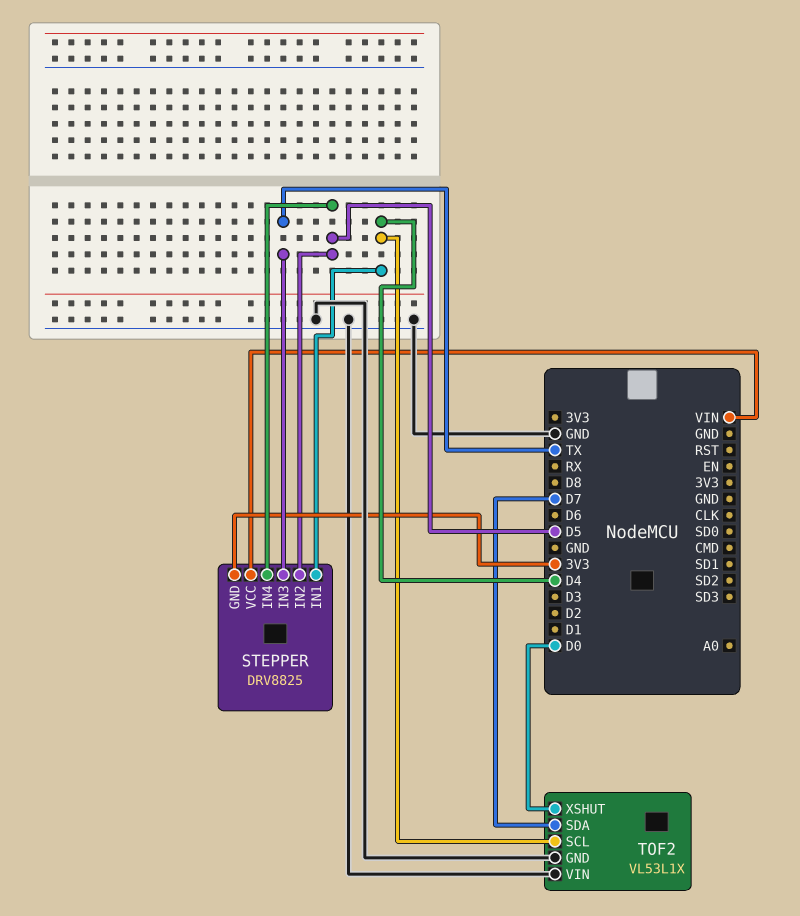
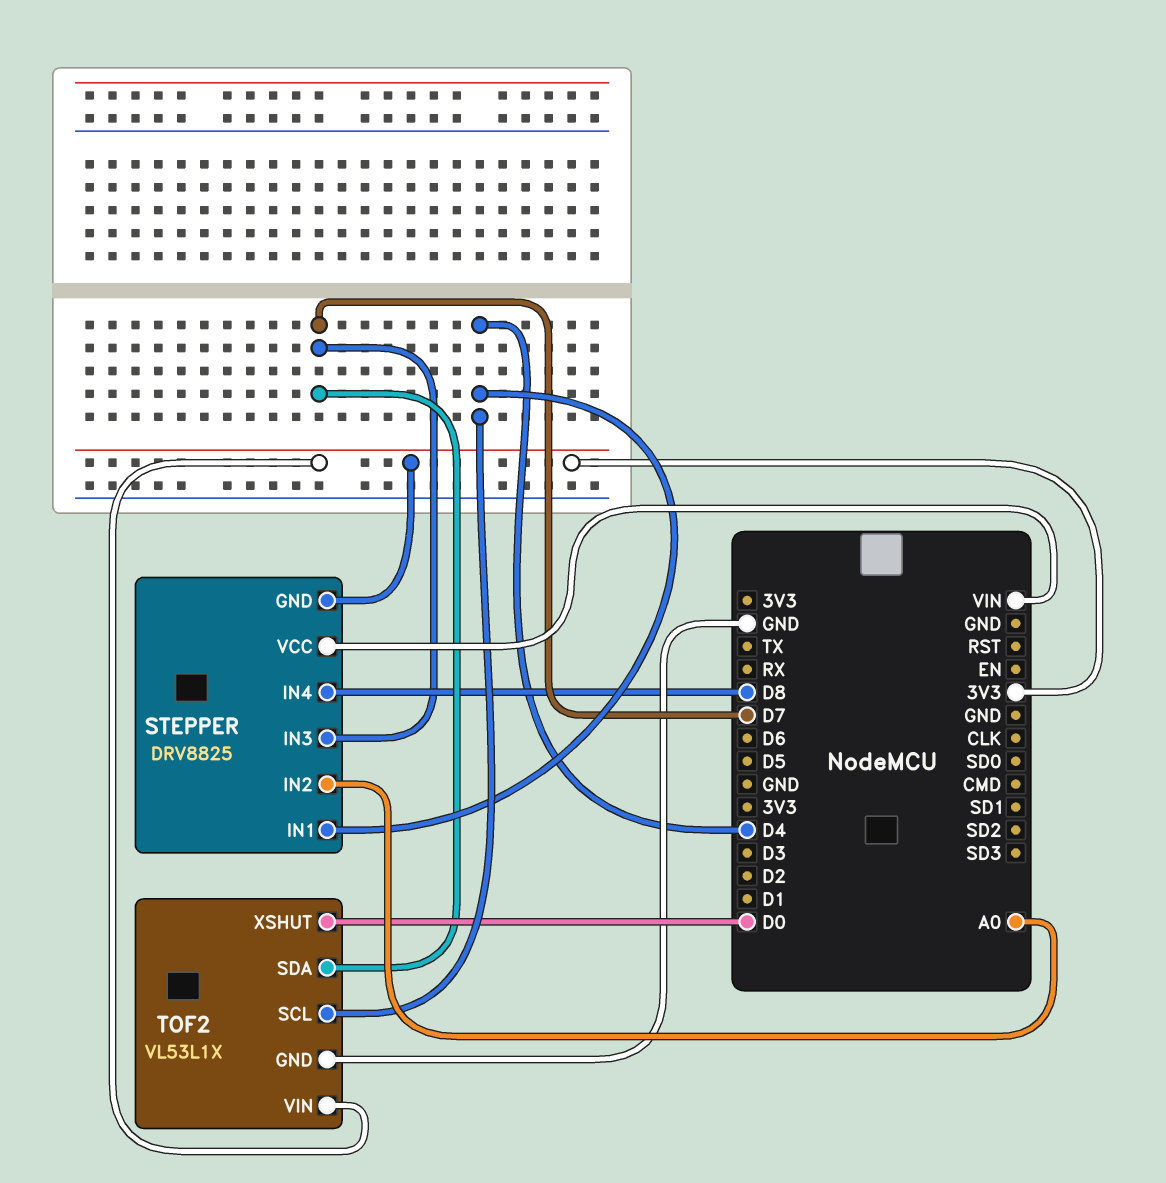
STEPPER pin IN2: D5 -> A0
STEPPER pin IN3: TX -> D7
STEPPER pin IN4: D5 -> D8
TOF2 pin VIN: GND -> 3V3

